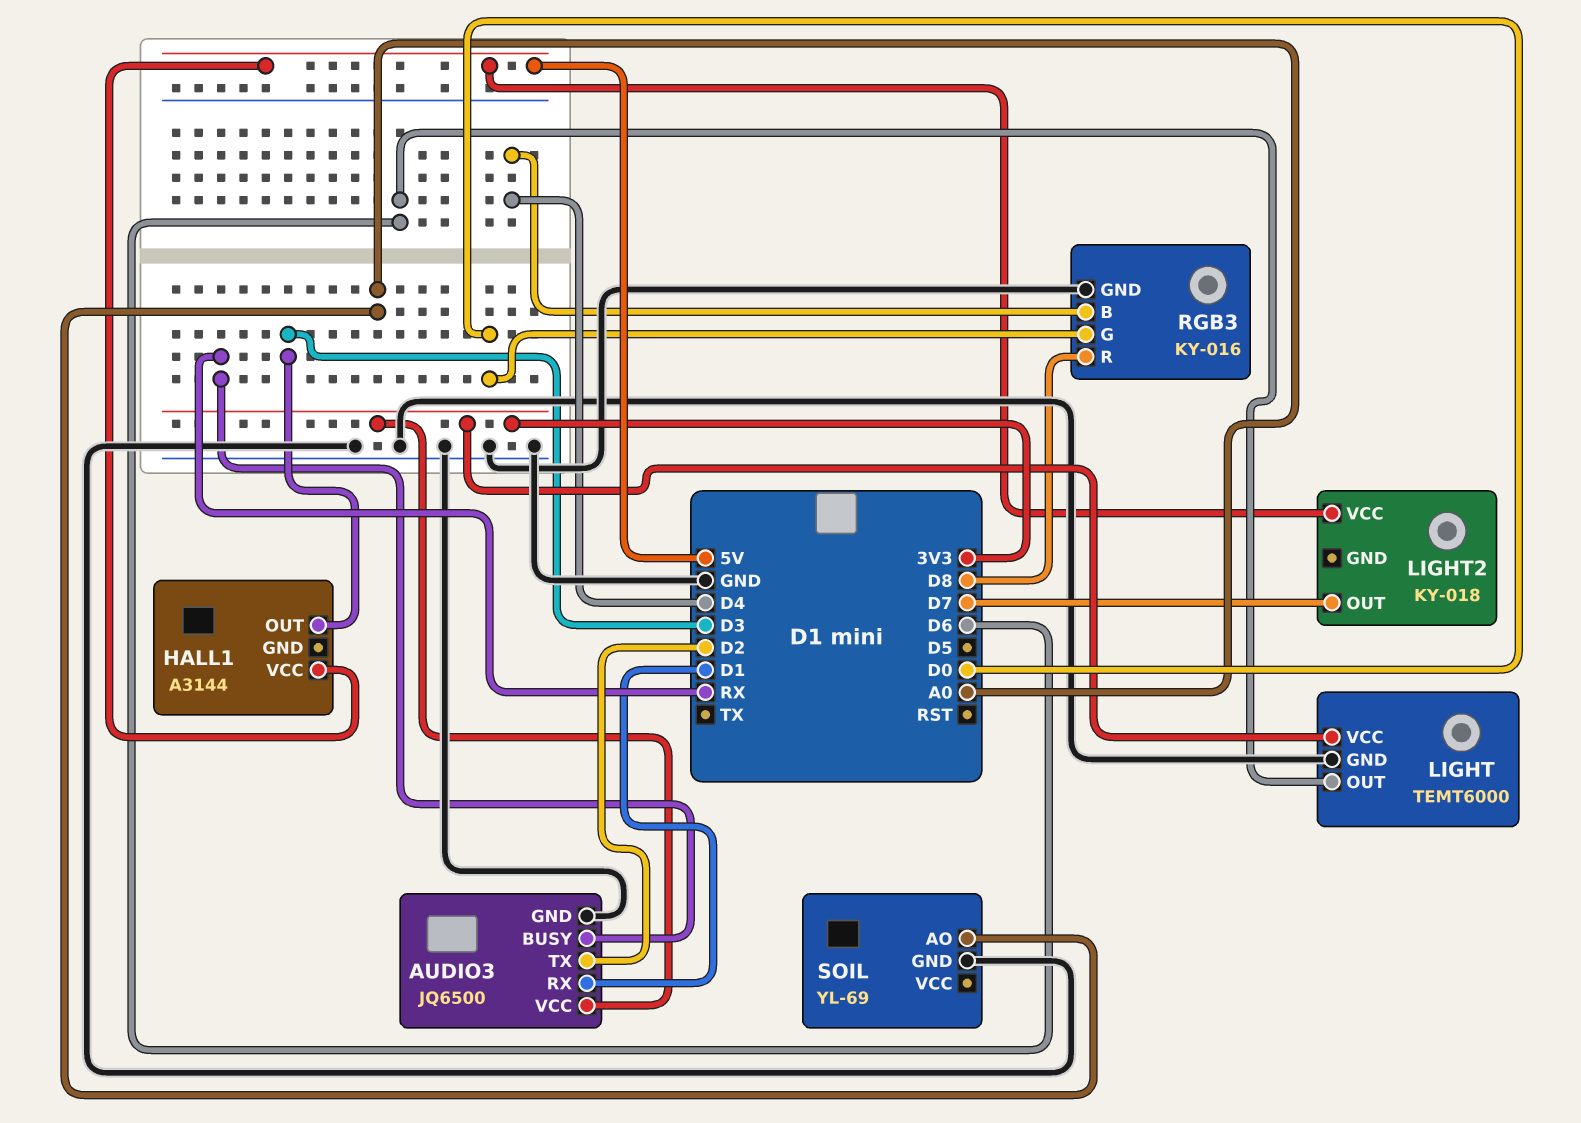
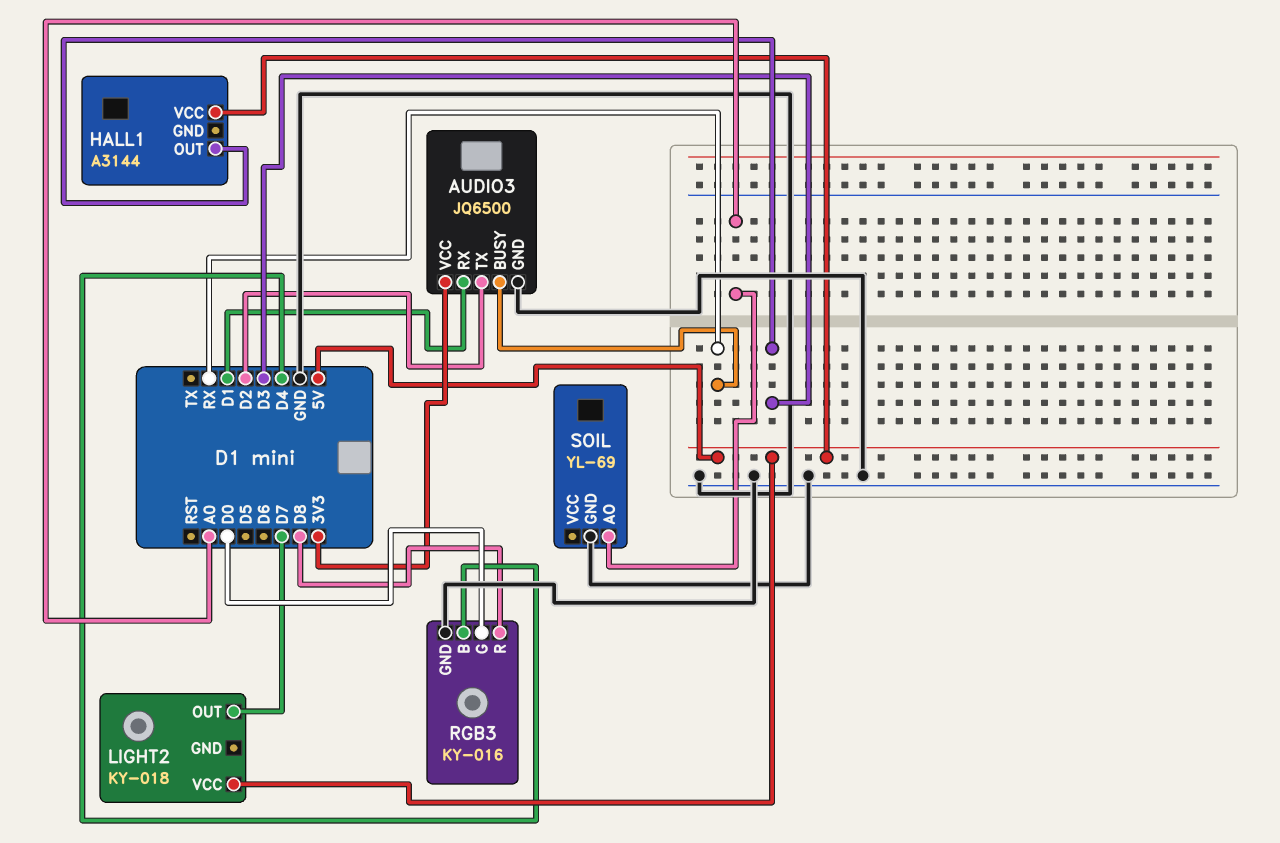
LIGHT: TEMT6000 -> none
LIGHT pin GND: GND -> none
LIGHT pin OUT: D6 -> none
LIGHT pin VCC: 3V3 -> none

